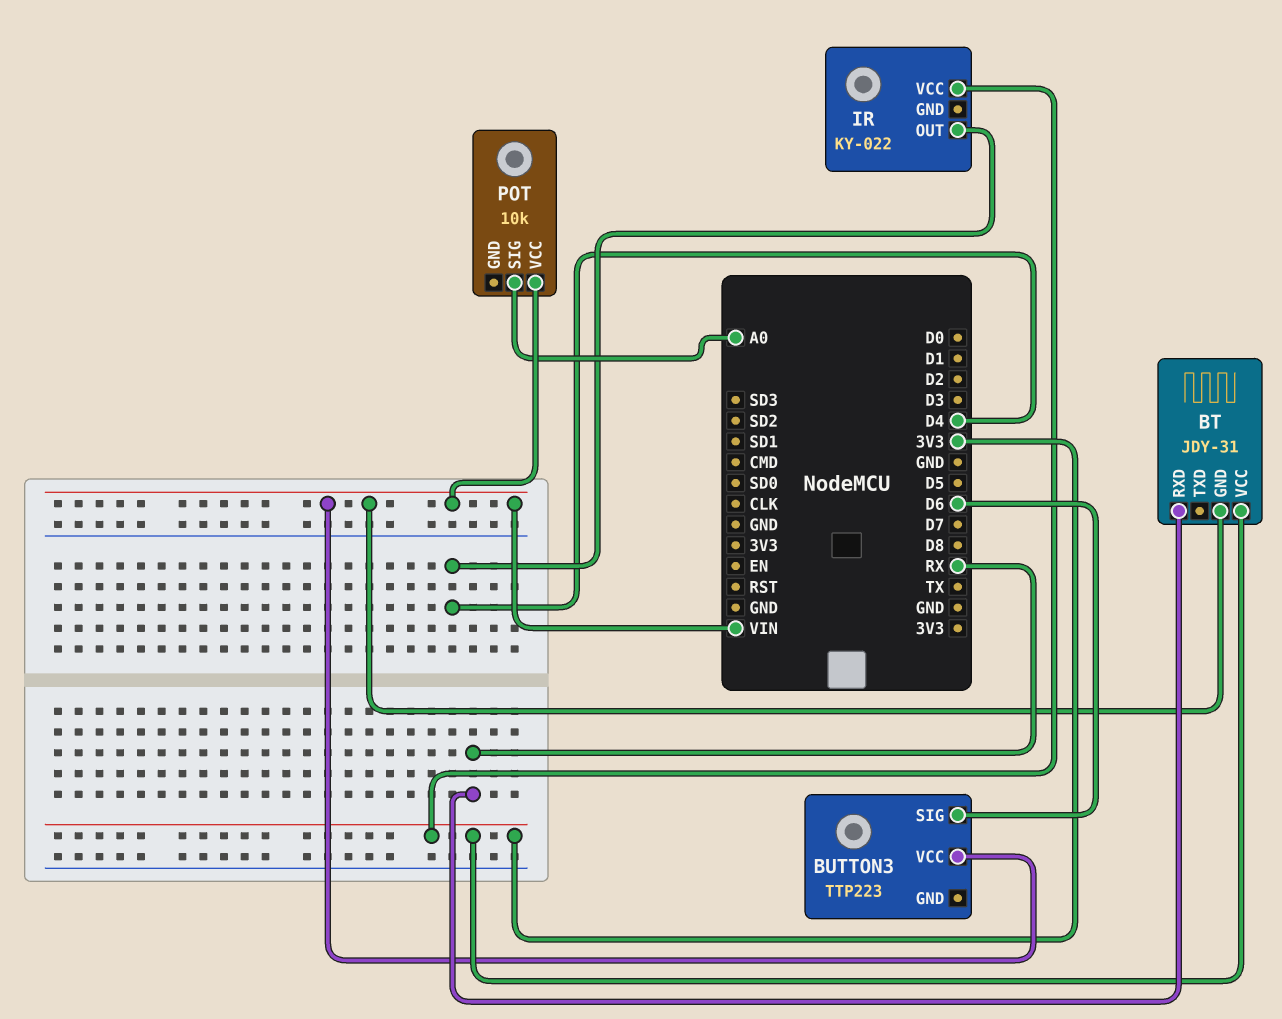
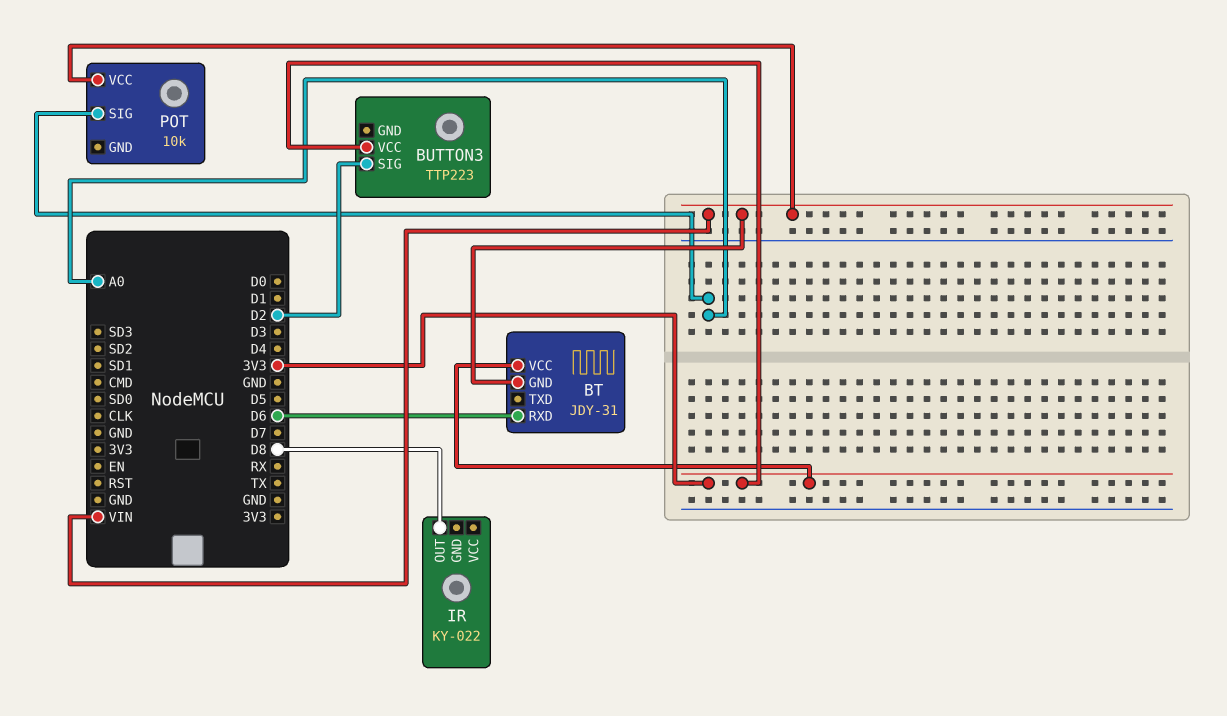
BT pin RXD: RX -> D6
BUTTON3 pin SIG: D6 -> D2
BUTTON3 pin VCC: VIN -> 3V3
IR pin OUT: D4 -> D8
IR pin VCC: 3V3 -> none

